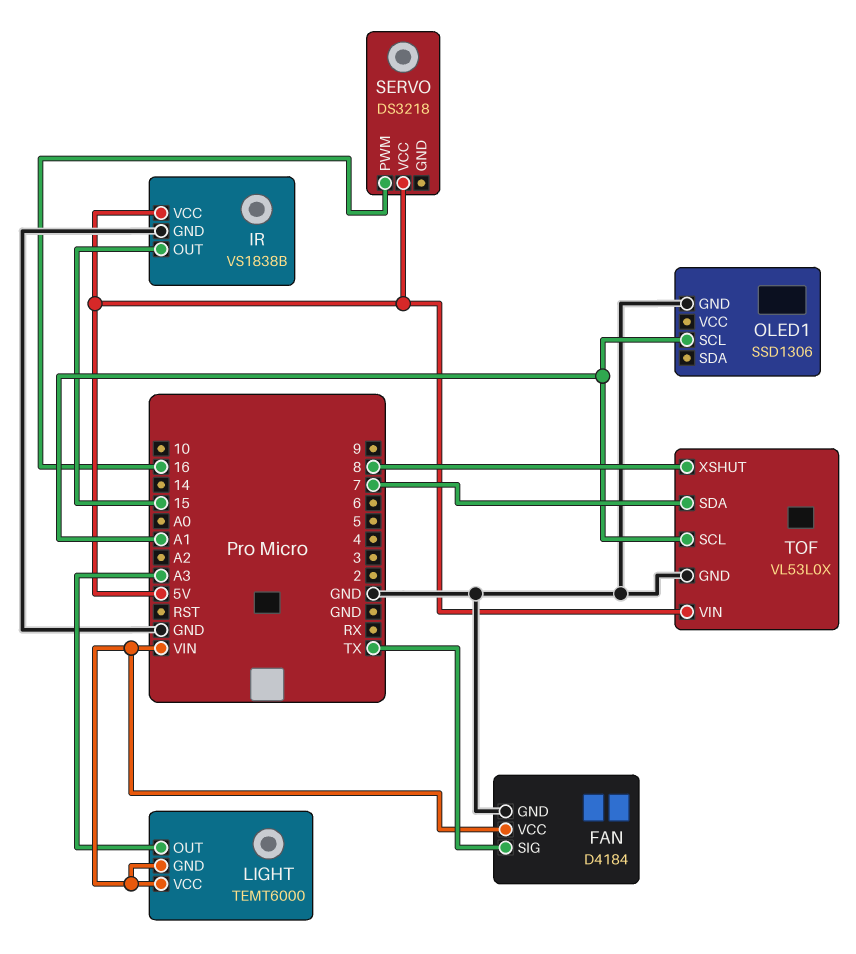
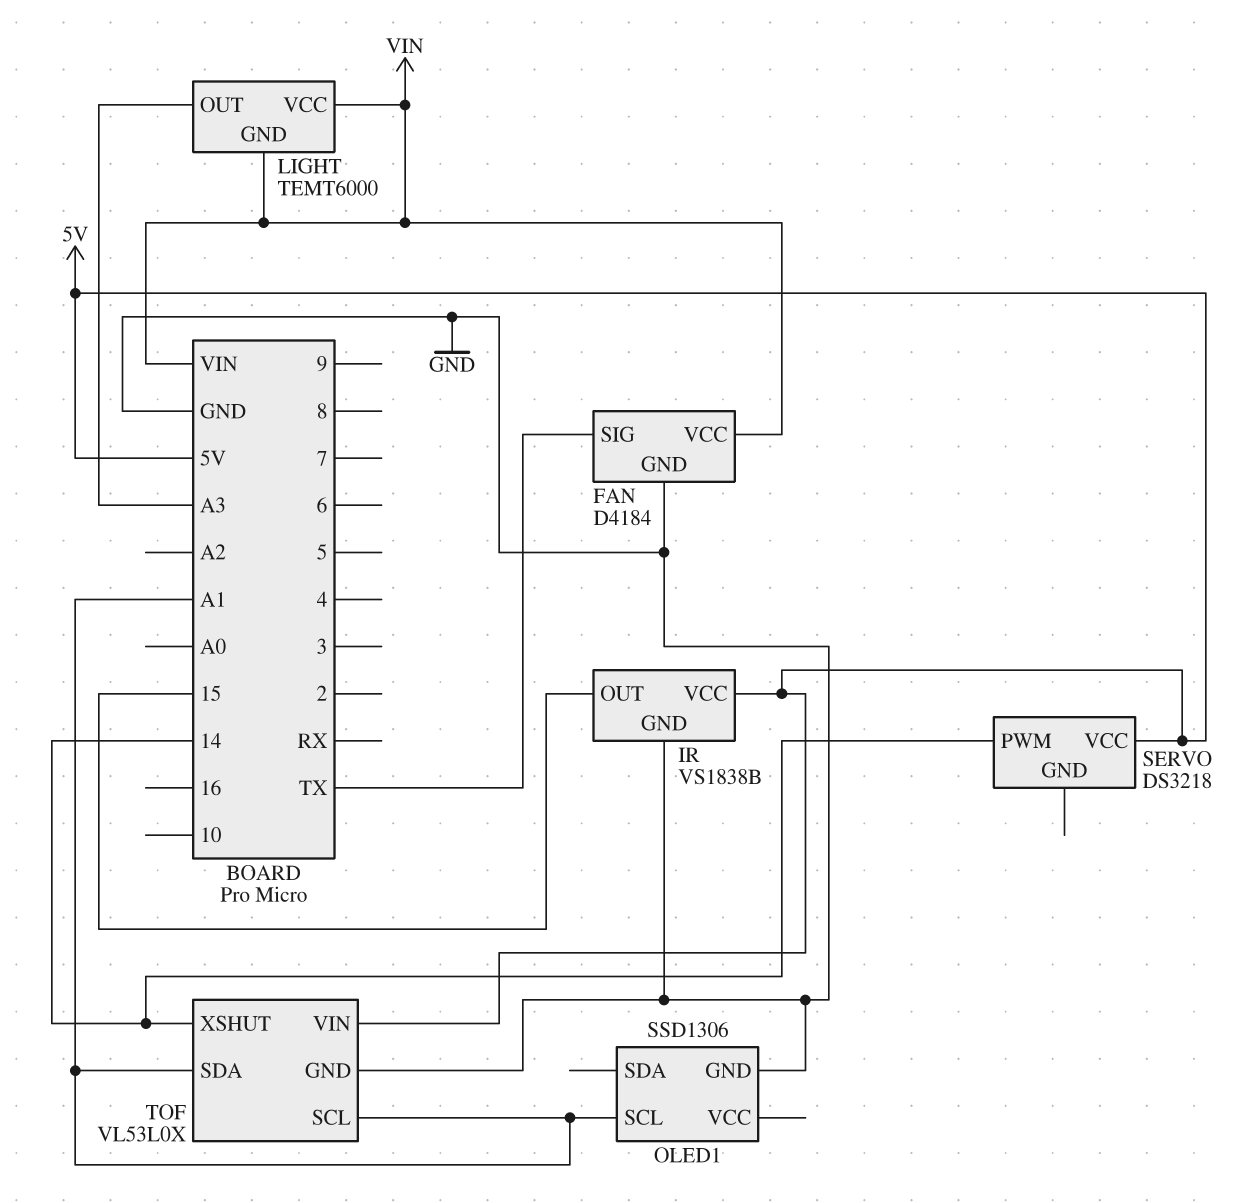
SERVO pin PWM: 16 -> 14
TOF pin SDA: 7 -> A1
TOF pin XSHUT: 8 -> 14

